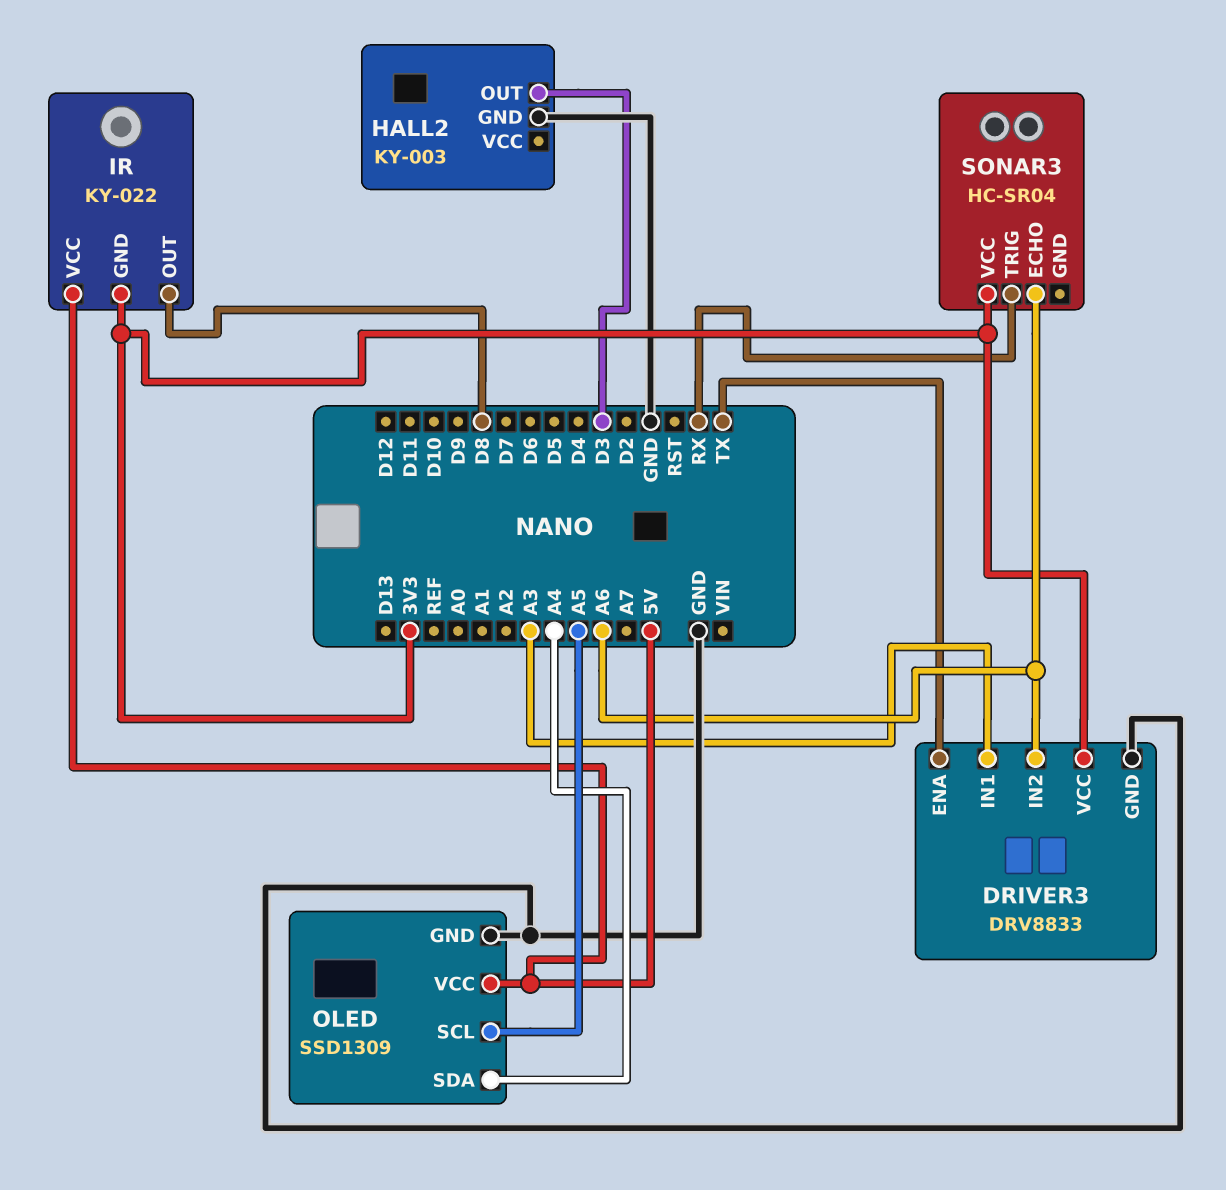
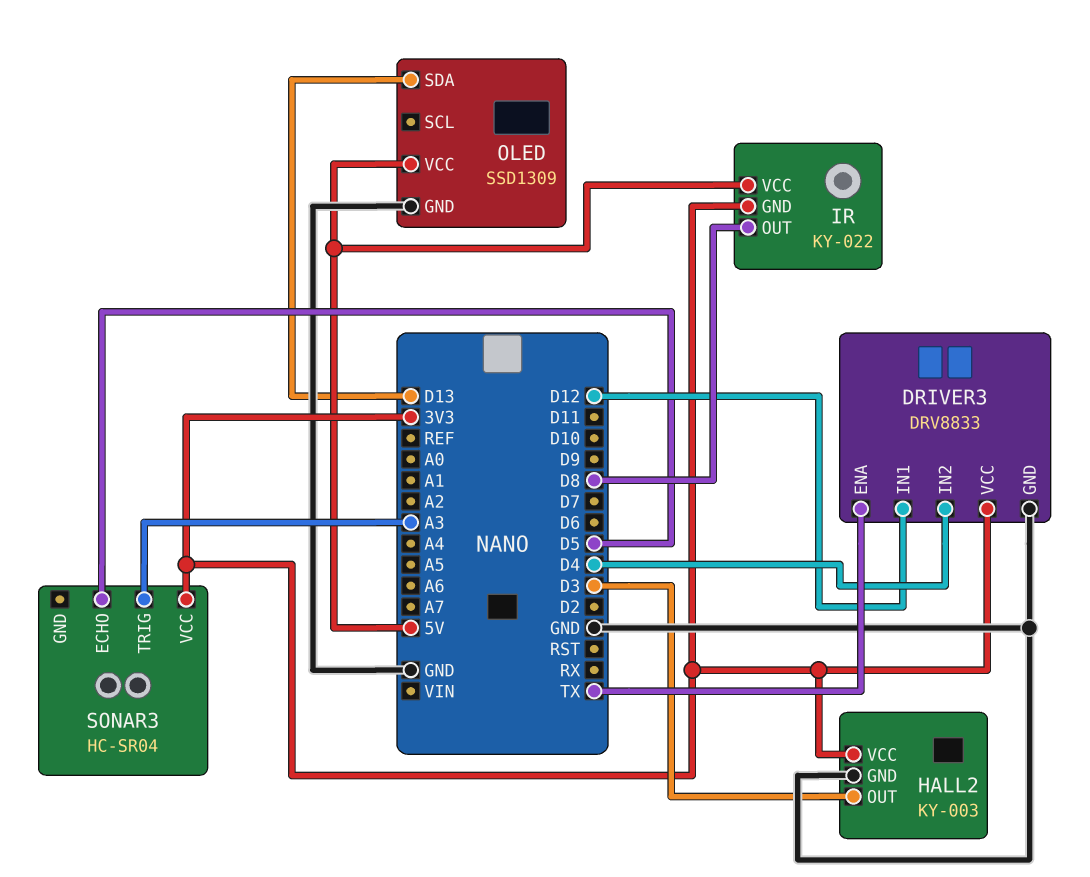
DRIVER3 pin IN1: A3 -> D12
DRIVER3 pin IN2: A6 -> D4
HALL2 pin VCC: none -> 3V3
OLED pin SCL: A5 -> none
OLED pin SDA: A4 -> D13
SONAR3 pin ECHO: A6 -> D5
SONAR3 pin TRIG: RX -> A3

